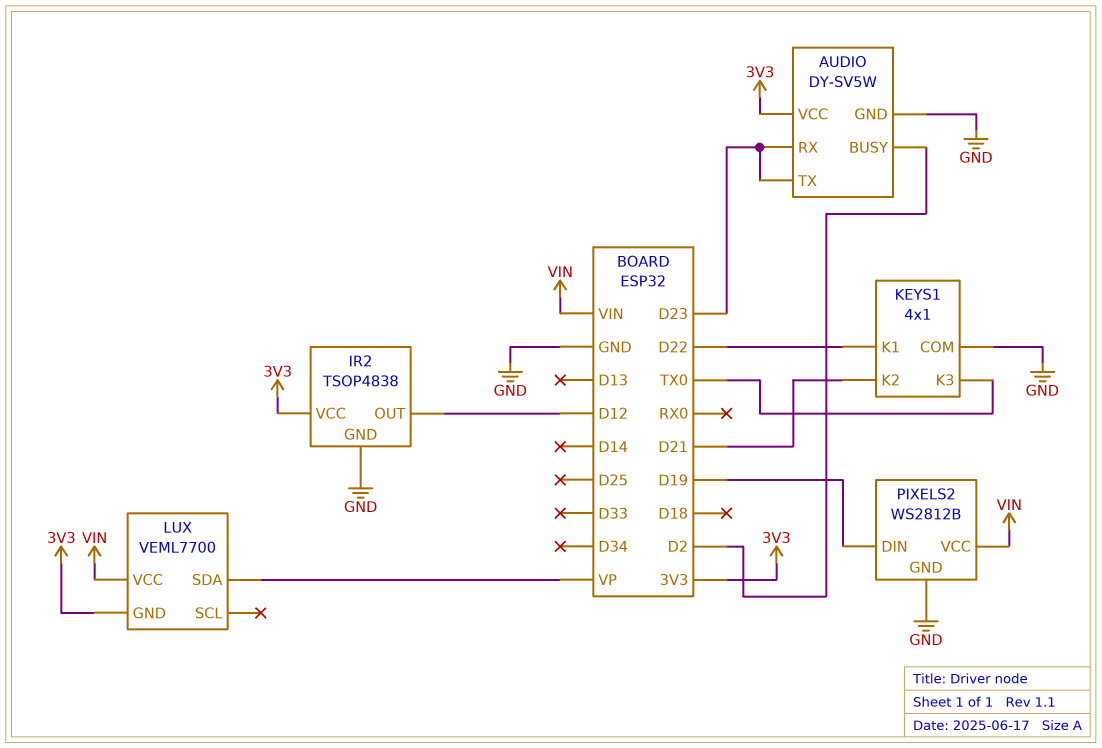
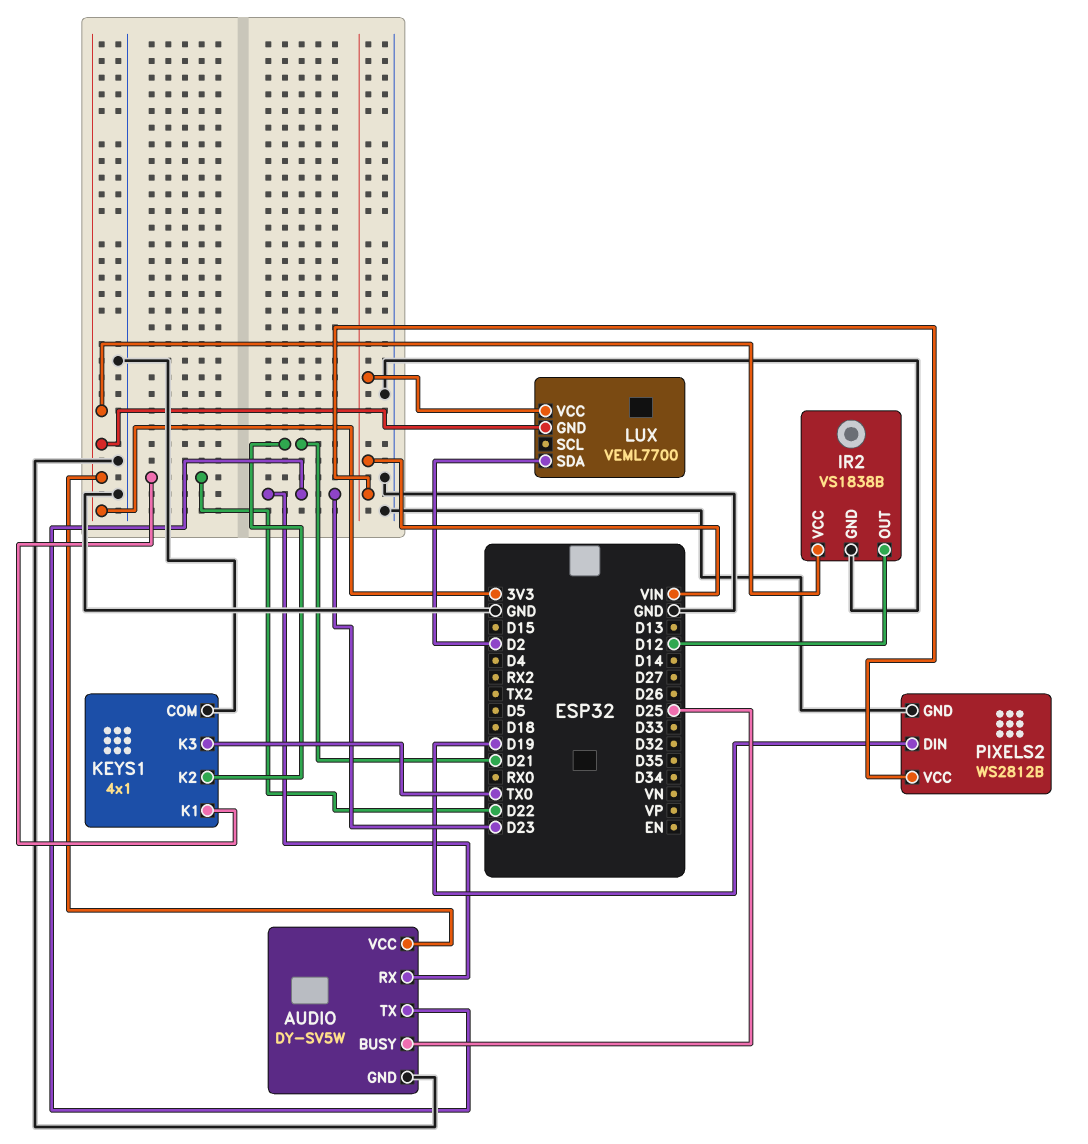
AUDIO pin BUSY: D2 -> D25
IR2: TSOP4838 -> VS1838B
LUX pin SDA: VP -> D2

